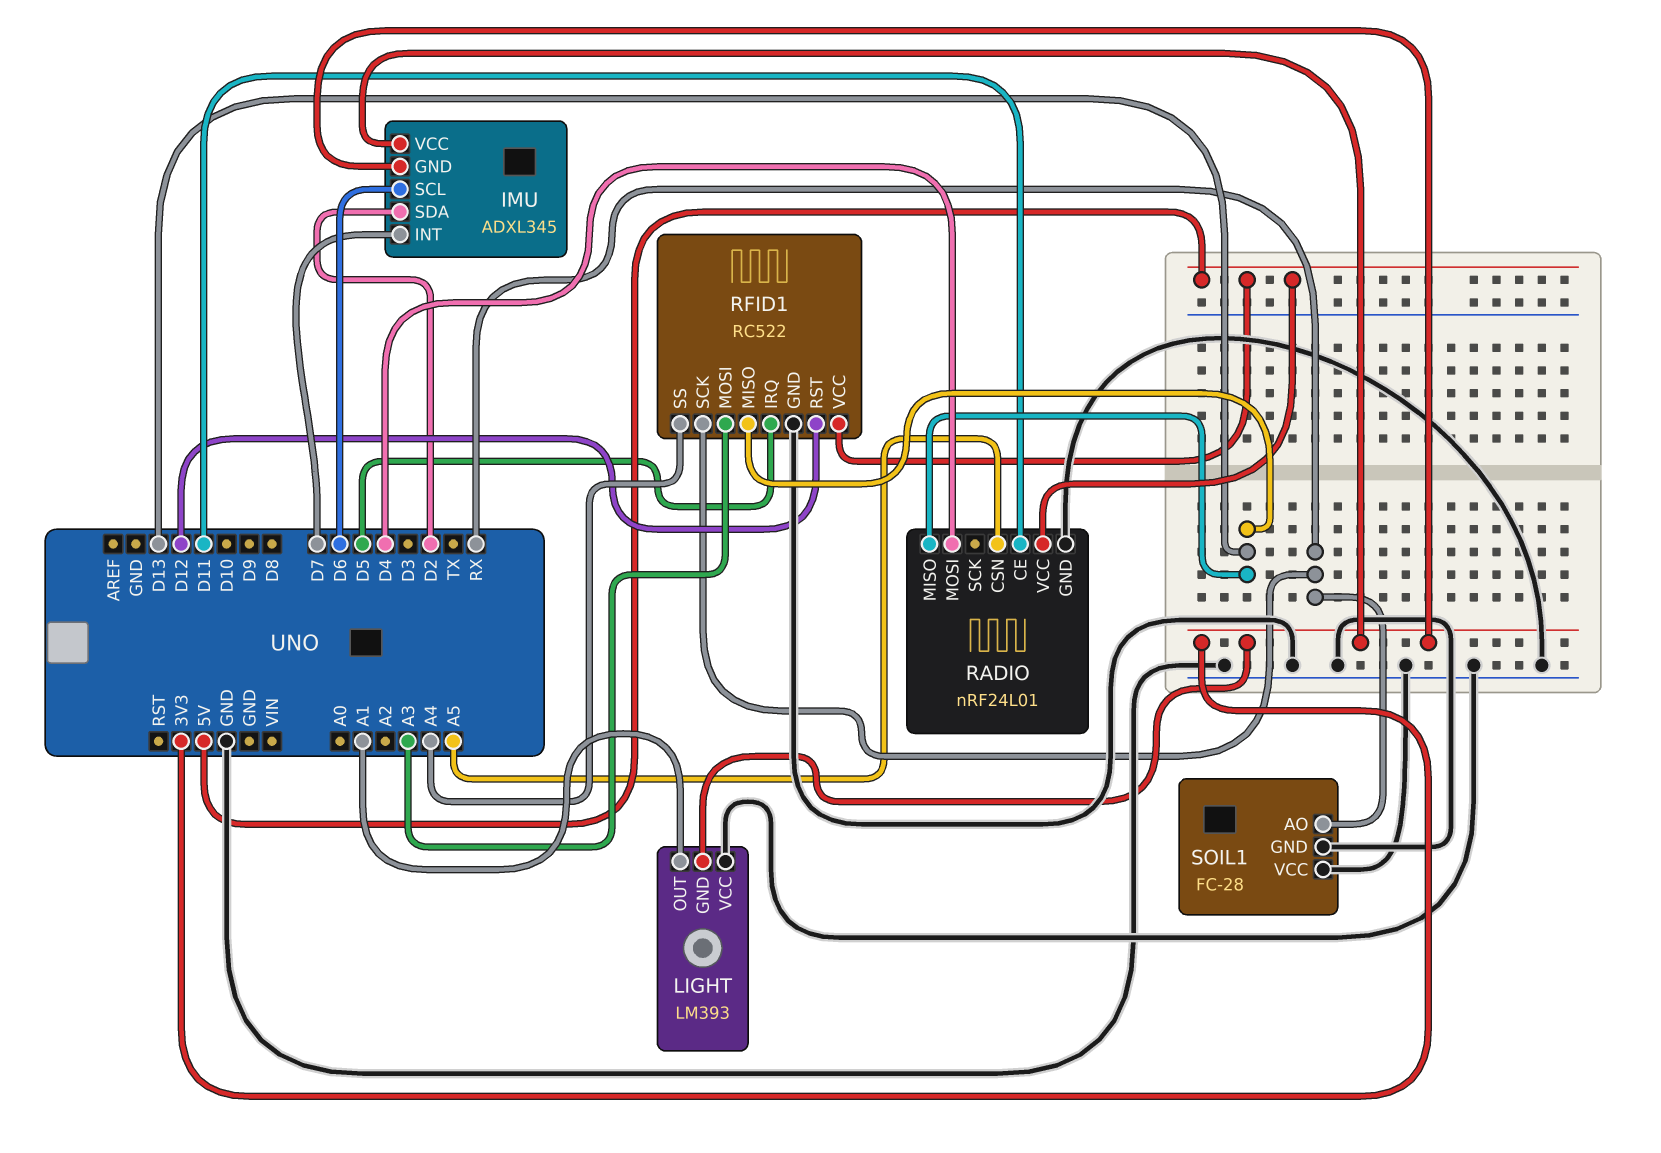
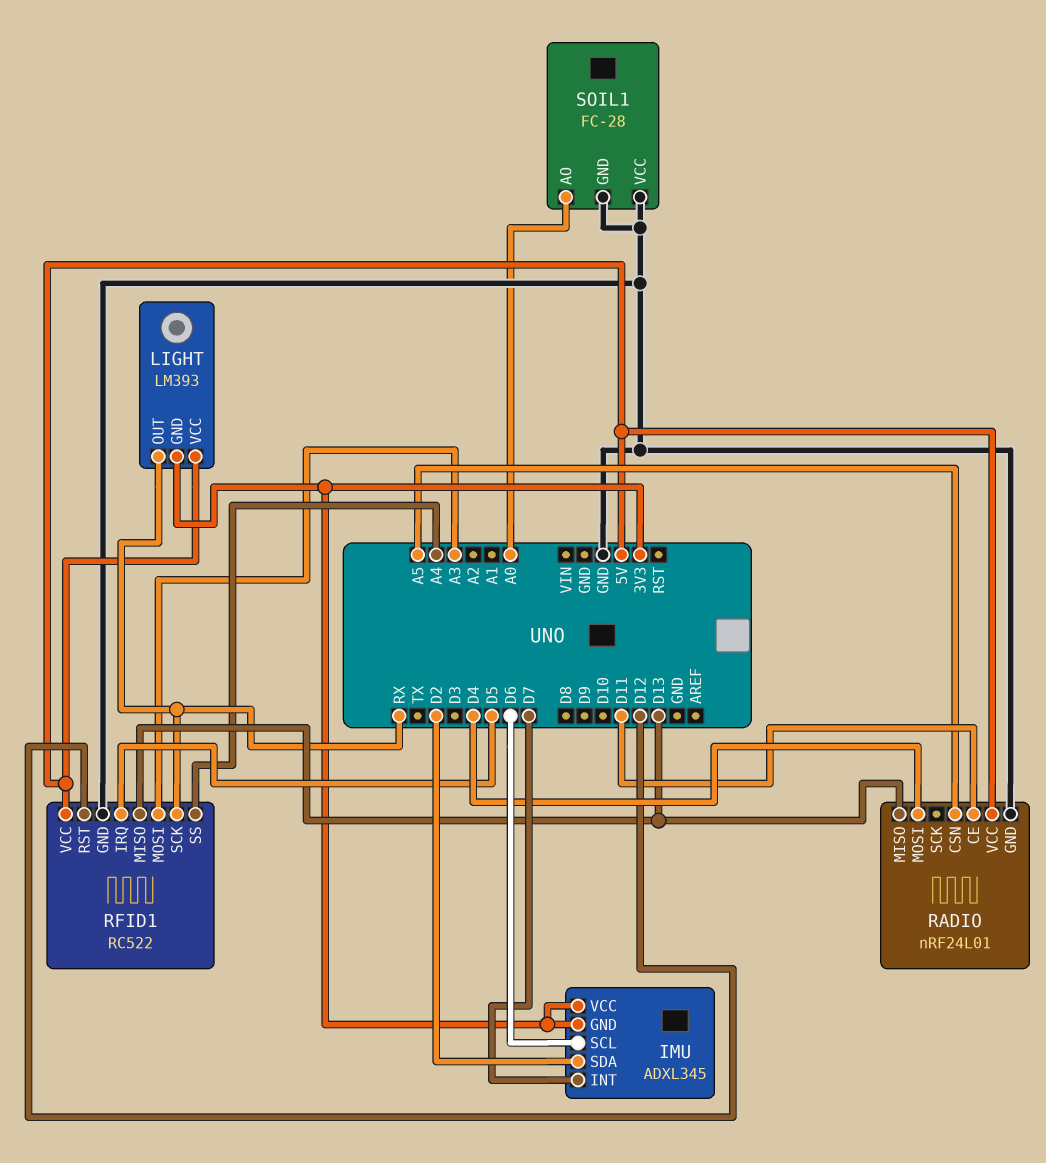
LIGHT pin OUT: A1 -> RX
LIGHT pin VCC: GND -> 5V
SOIL1 pin AO: RX -> A0

